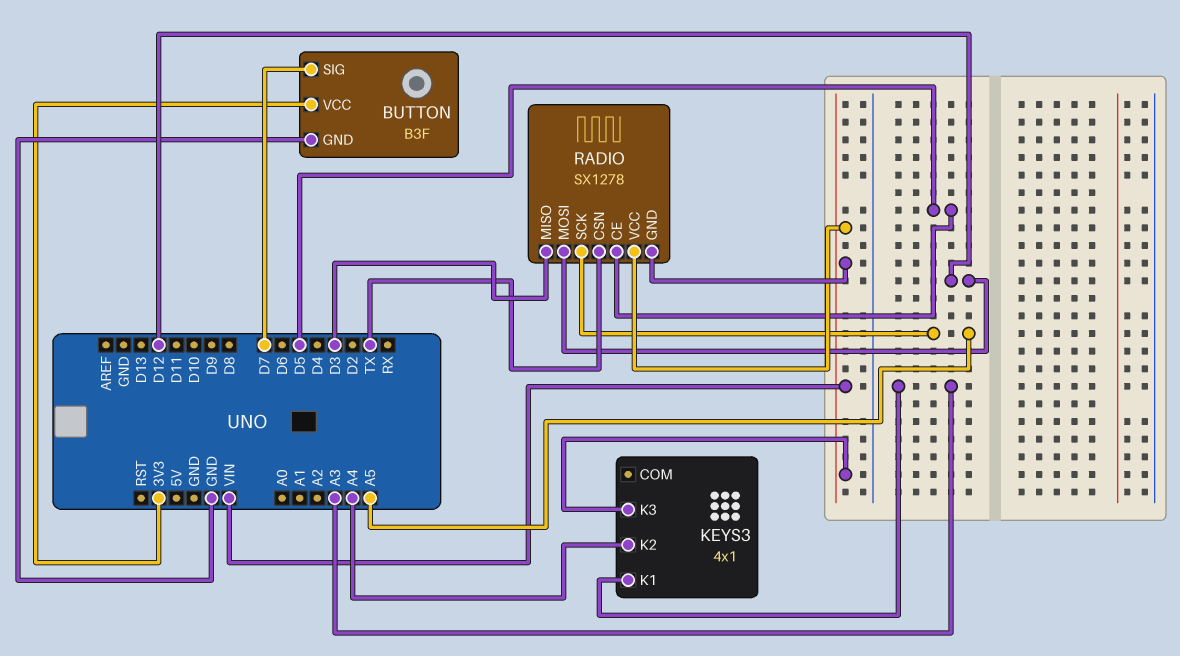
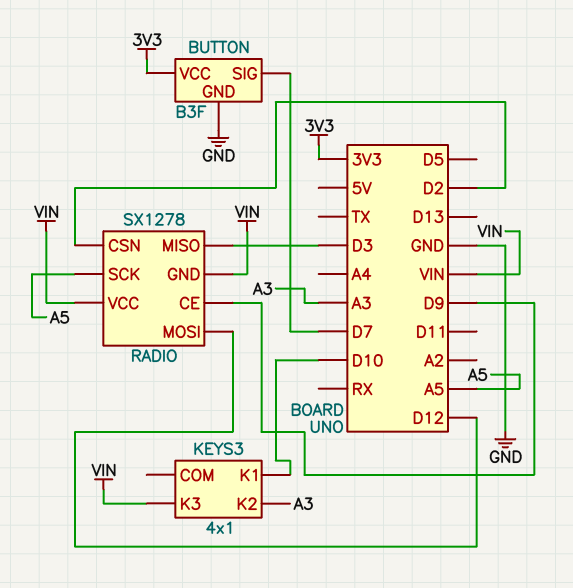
KEYS3 pin K1: A3 -> D10
KEYS3 pin K2: A4 -> A3
RADIO pin CE: D5 -> D9
RADIO pin CSN: TX -> D2

